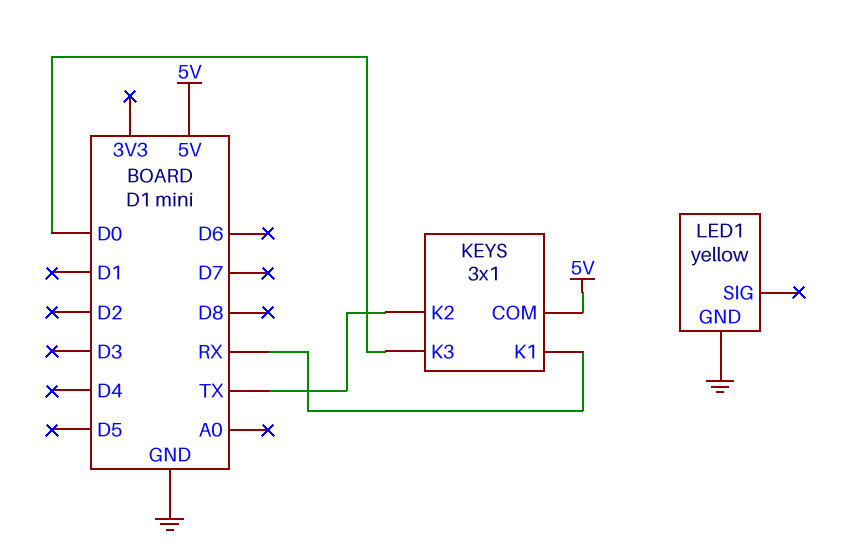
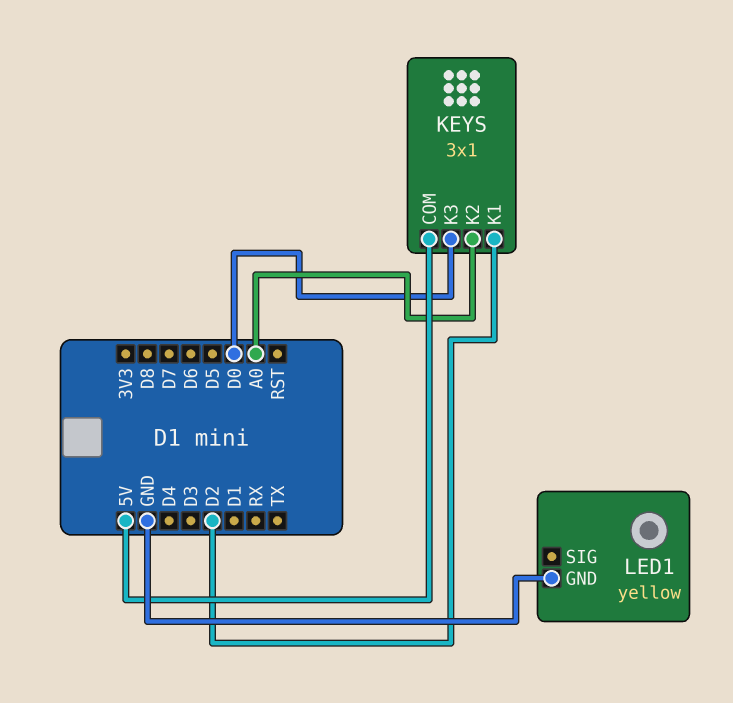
KEYS pin K1: RX -> D2
KEYS pin K2: TX -> A0

